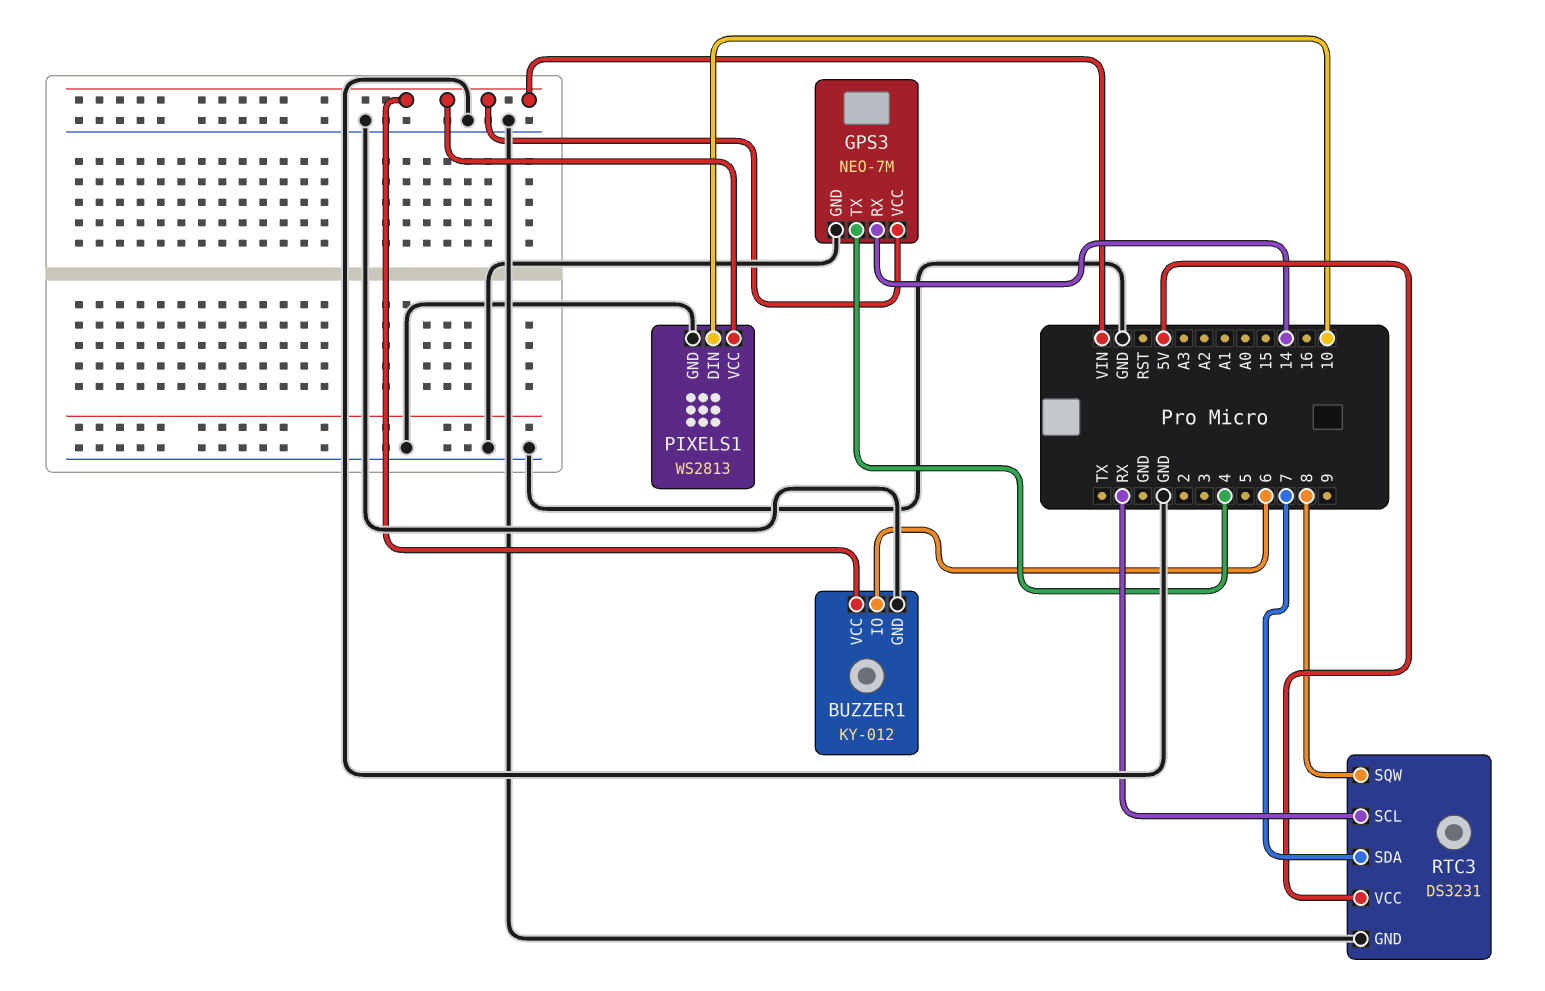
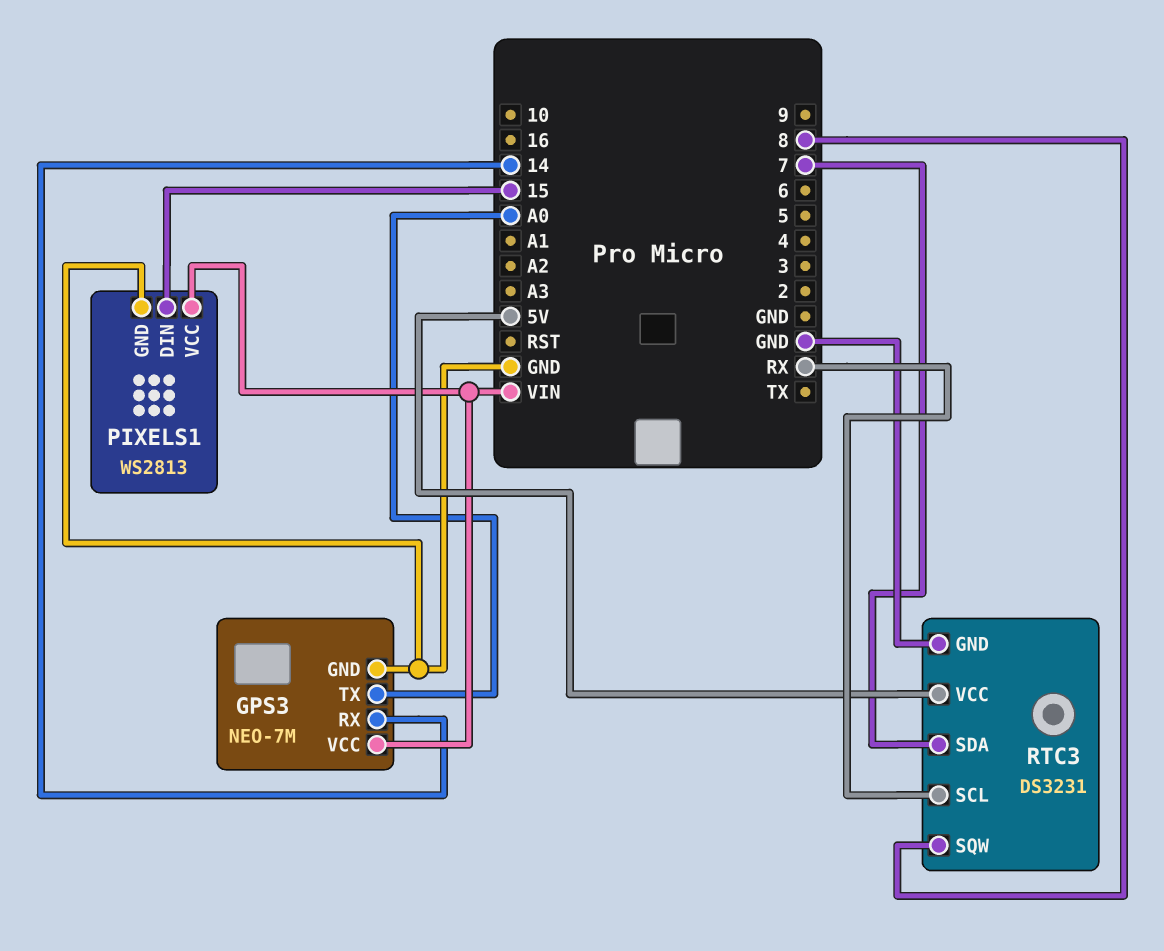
BUZZER1: KY-012 -> none
BUZZER1 pin GND: GND -> none
BUZZER1 pin IO: 6 -> none
BUZZER1 pin VCC: VIN -> none
GPS3 pin TX: 4 -> A0
PIXELS1 pin DIN: 10 -> 15

